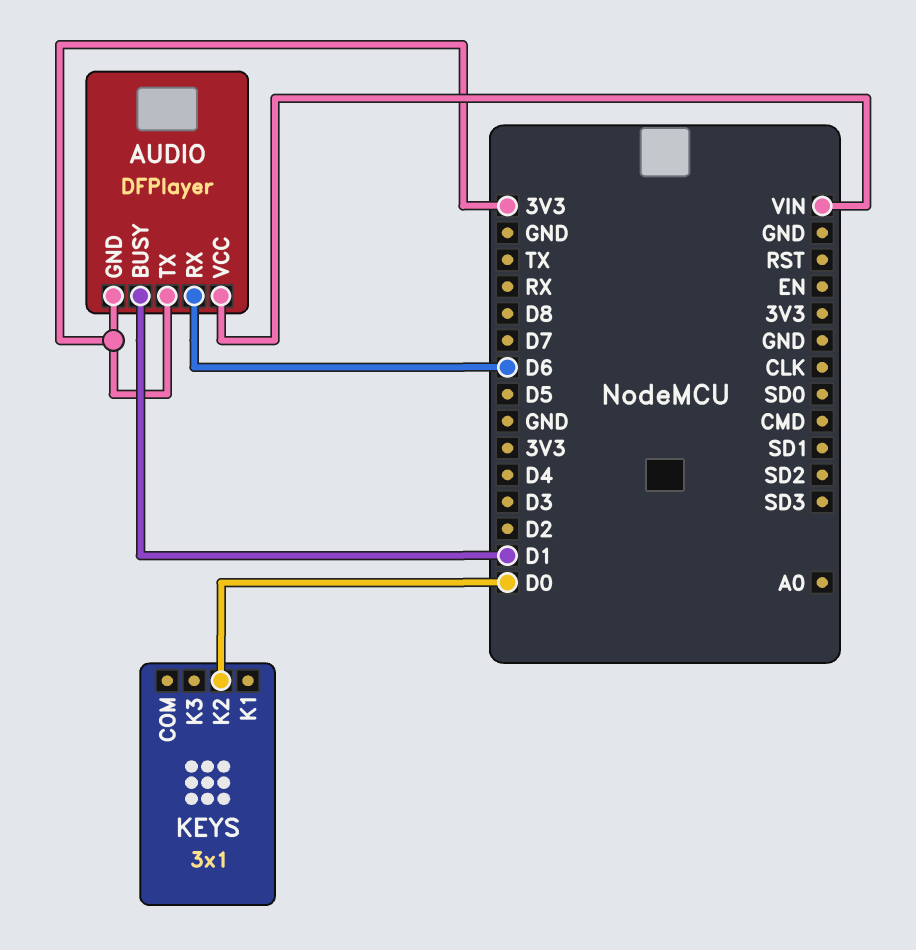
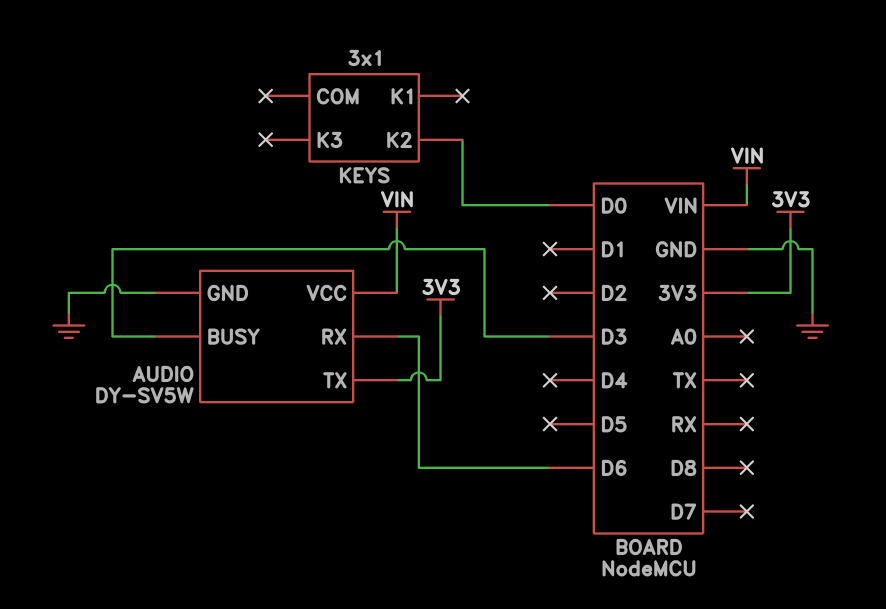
AUDIO: DFPlayer -> DY-SV5W
AUDIO pin BUSY: D1 -> D3
AUDIO pin GND: 3V3 -> GND

